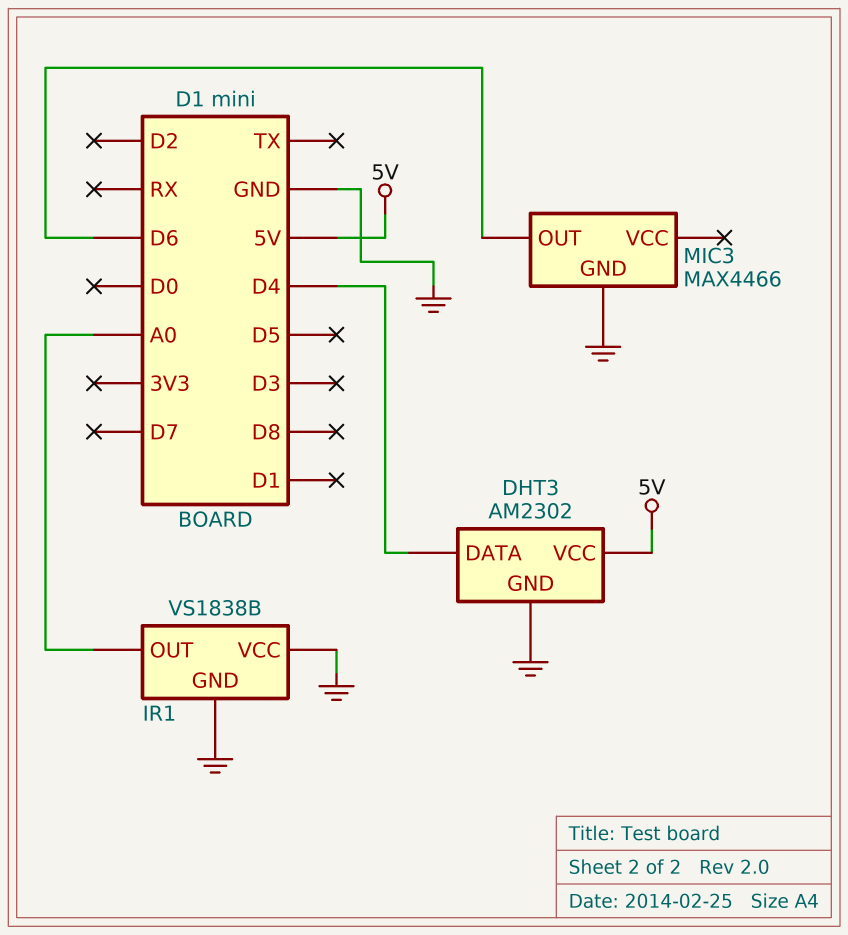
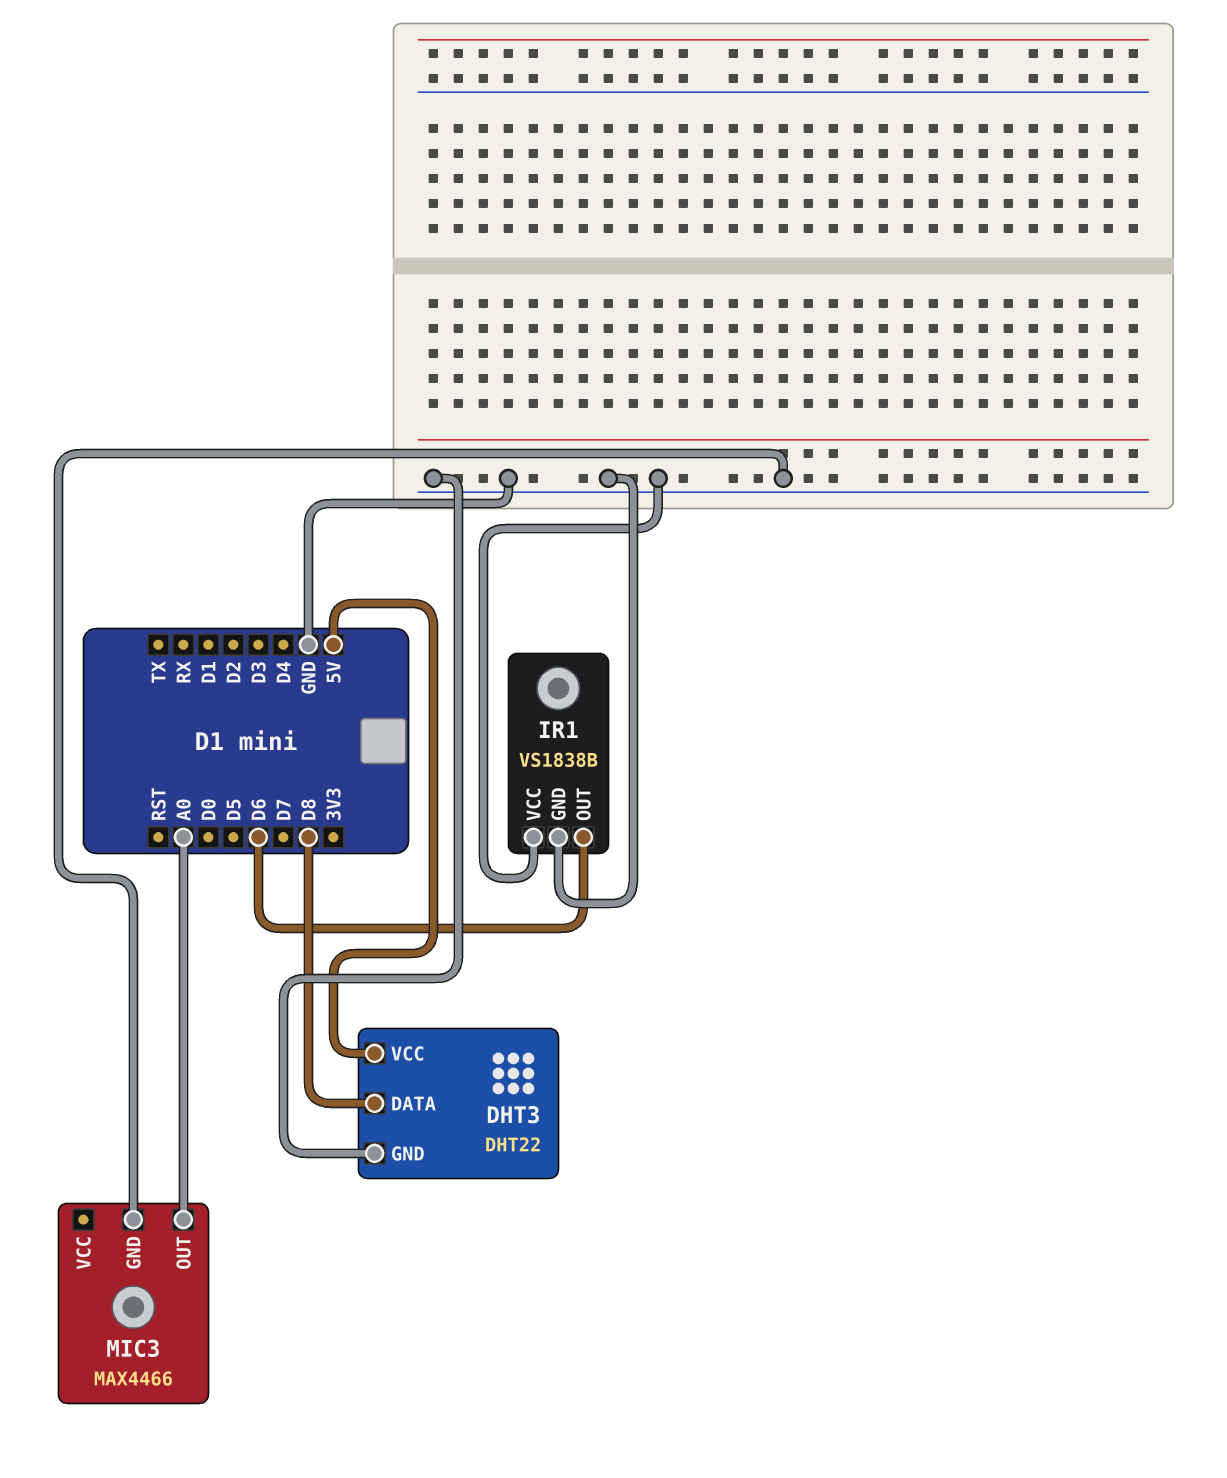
DHT3: AM2302 -> DHT22
DHT3 pin DATA: D4 -> D8
IR1 pin OUT: A0 -> D6
MIC3 pin OUT: D6 -> A0

